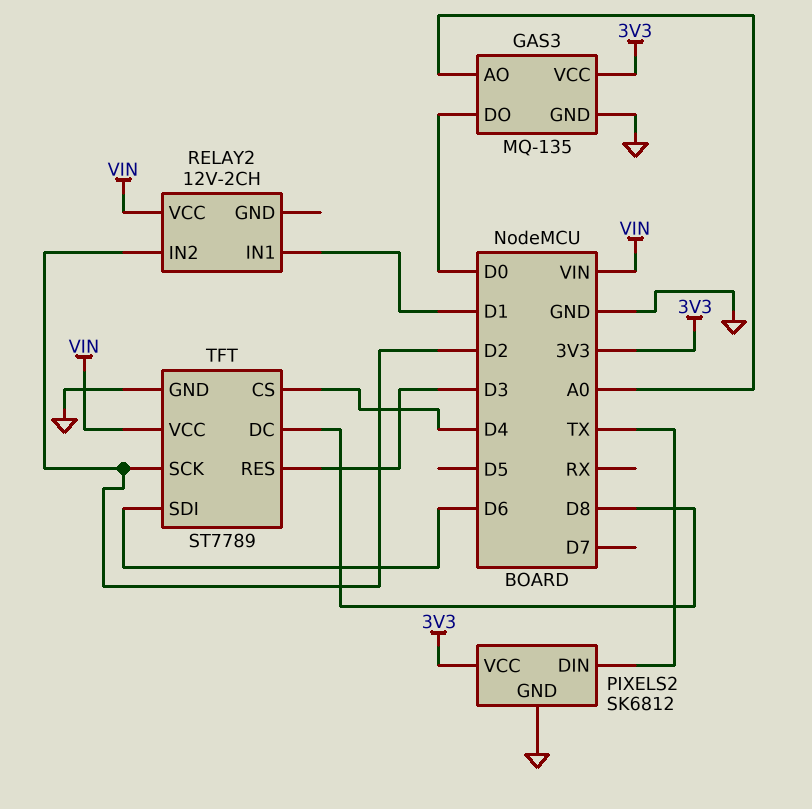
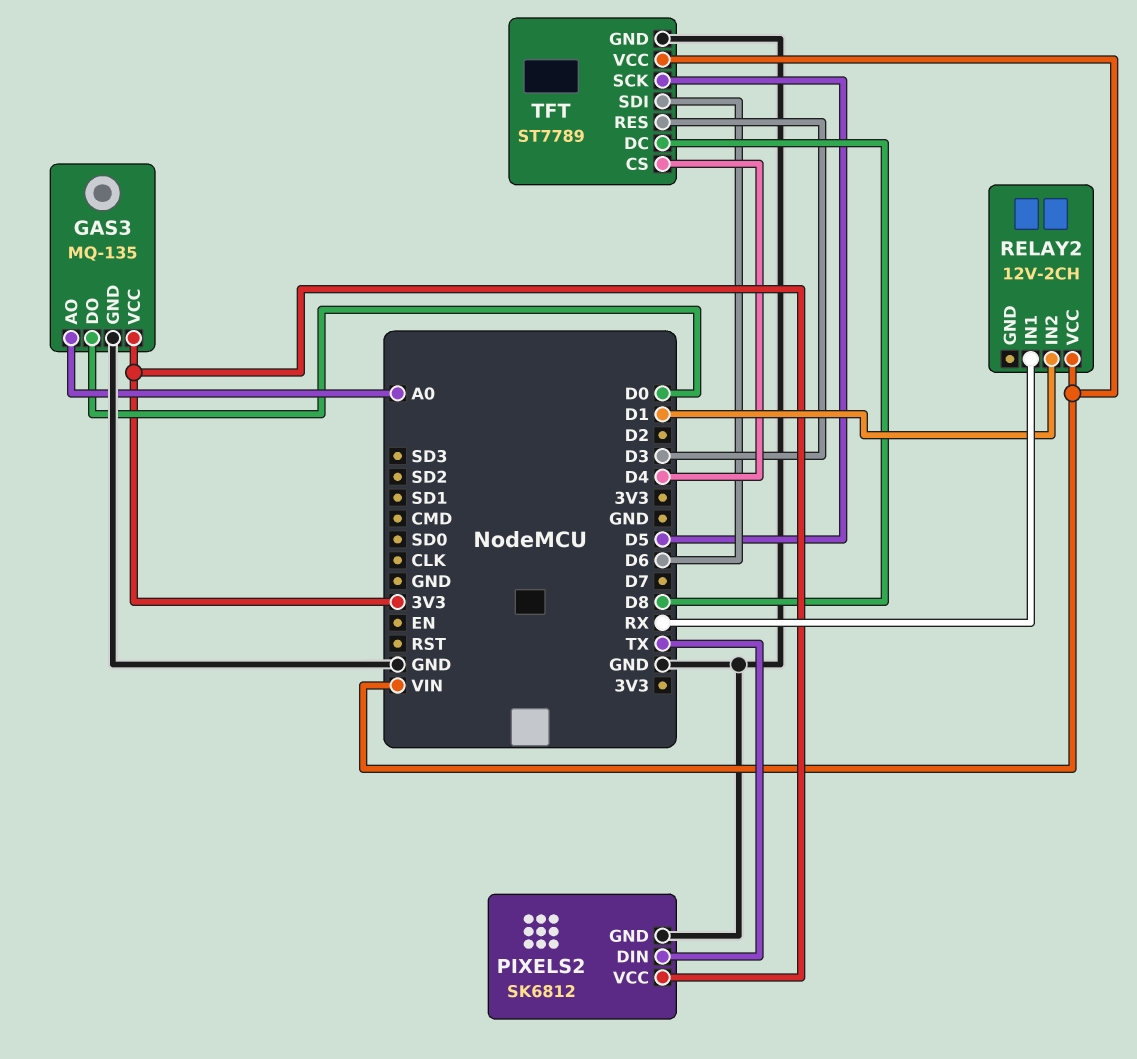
RELAY2 pin IN1: D1 -> RX
RELAY2 pin IN2: D2 -> D1
TFT pin SCK: D2 -> D5

